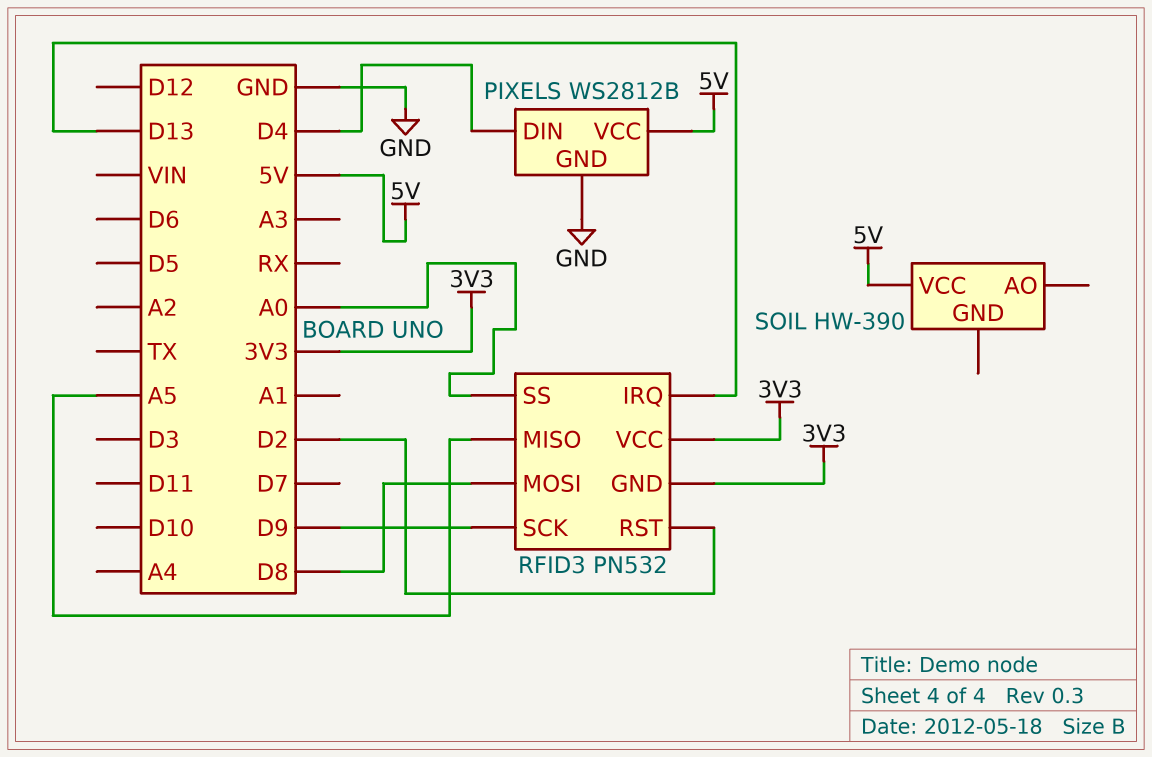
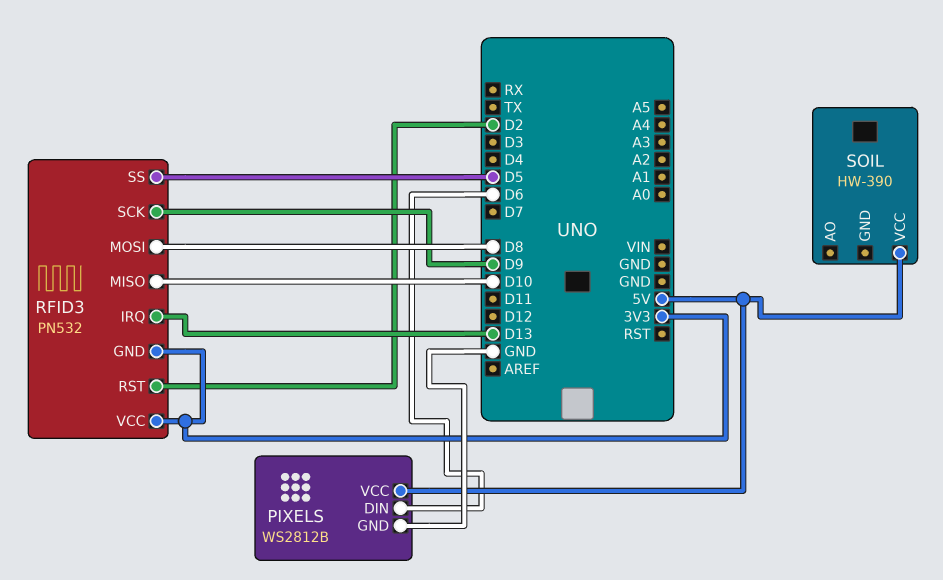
PIXELS pin DIN: D4 -> D6
RFID3 pin MISO: A5 -> D10
RFID3 pin SS: A0 -> D5

